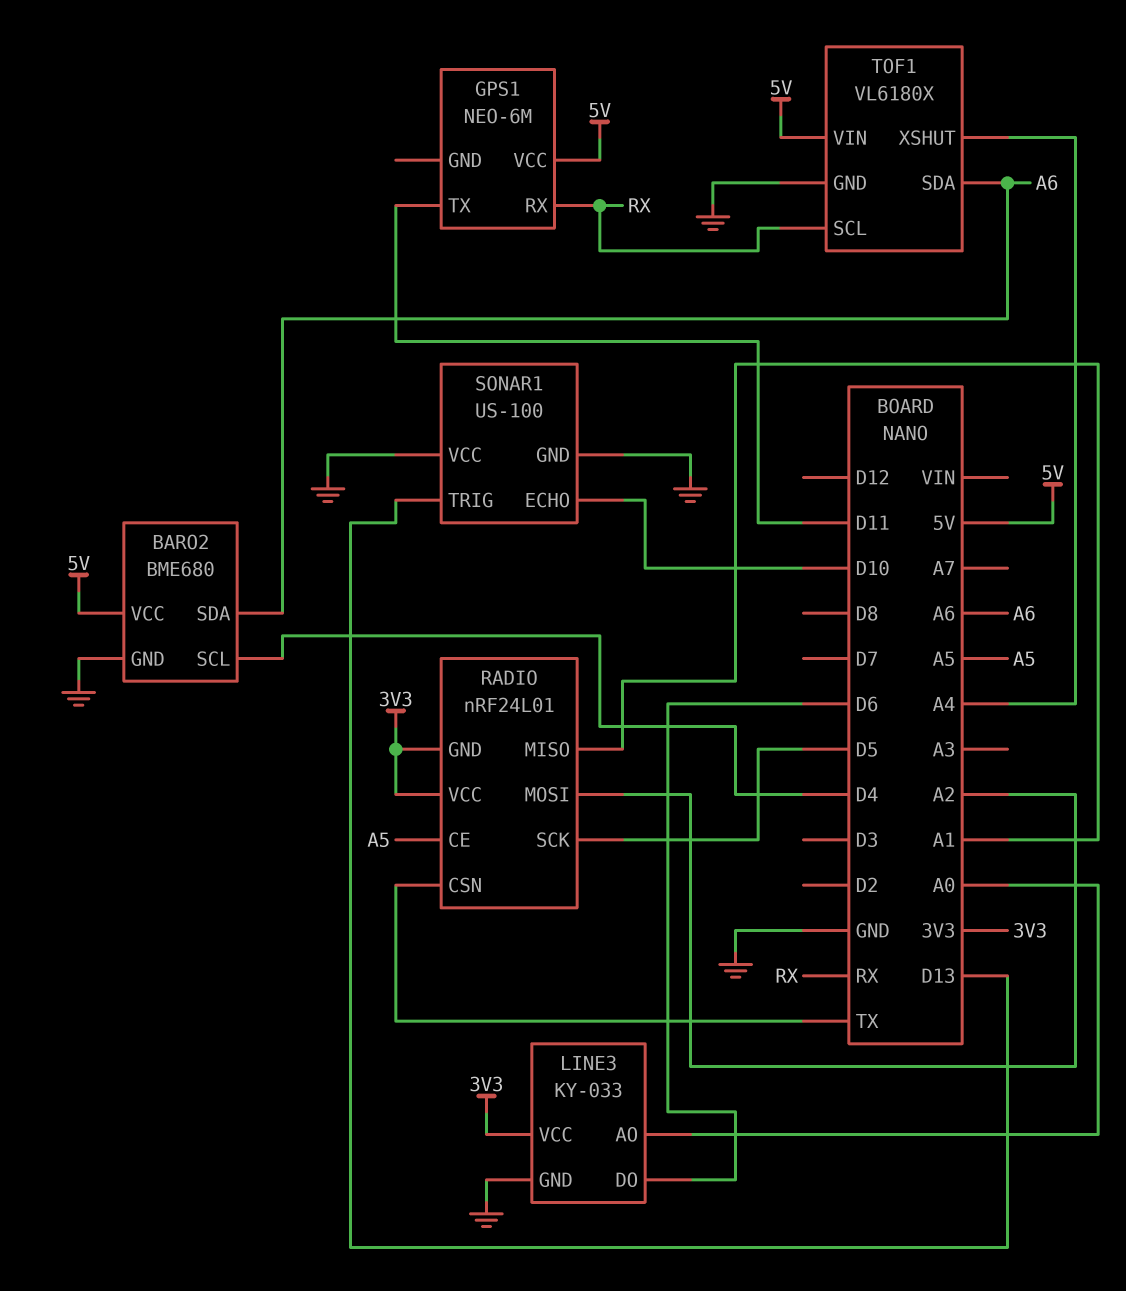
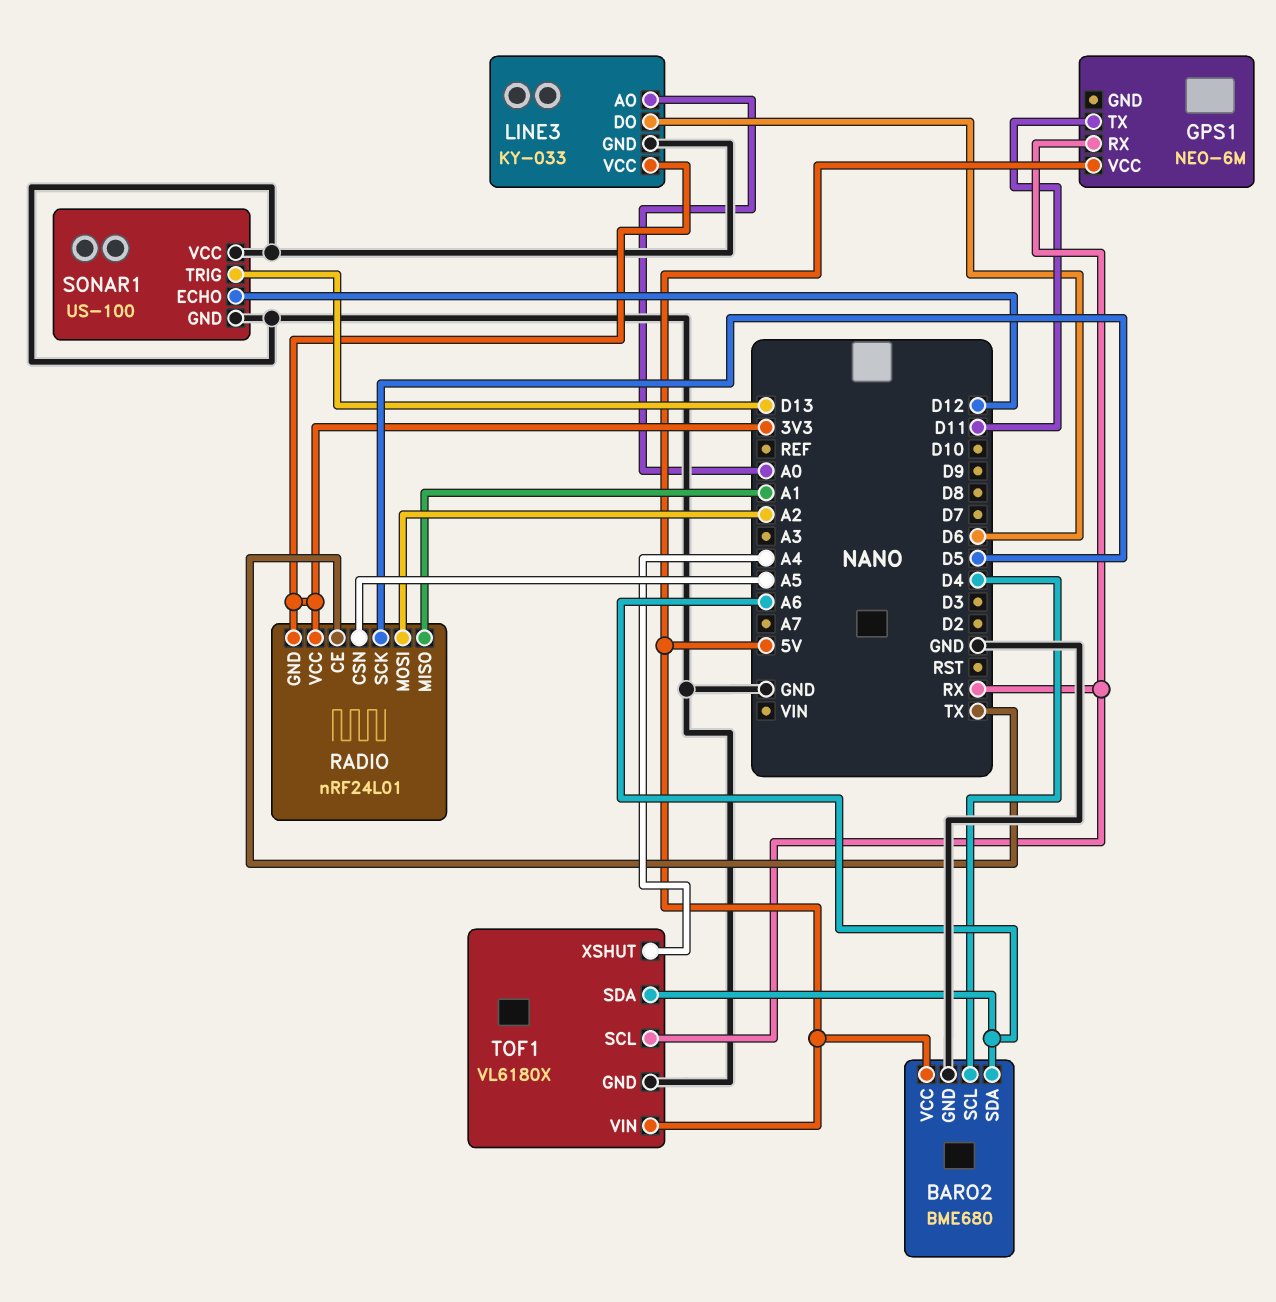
RADIO pin CE: A5 -> TX
RADIO pin CSN: TX -> A5
SONAR1 pin ECHO: D10 -> D12

